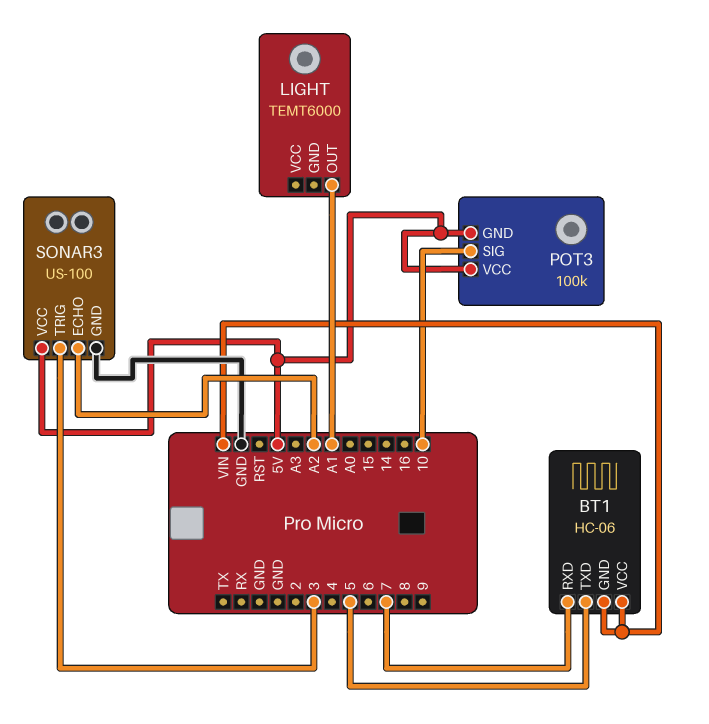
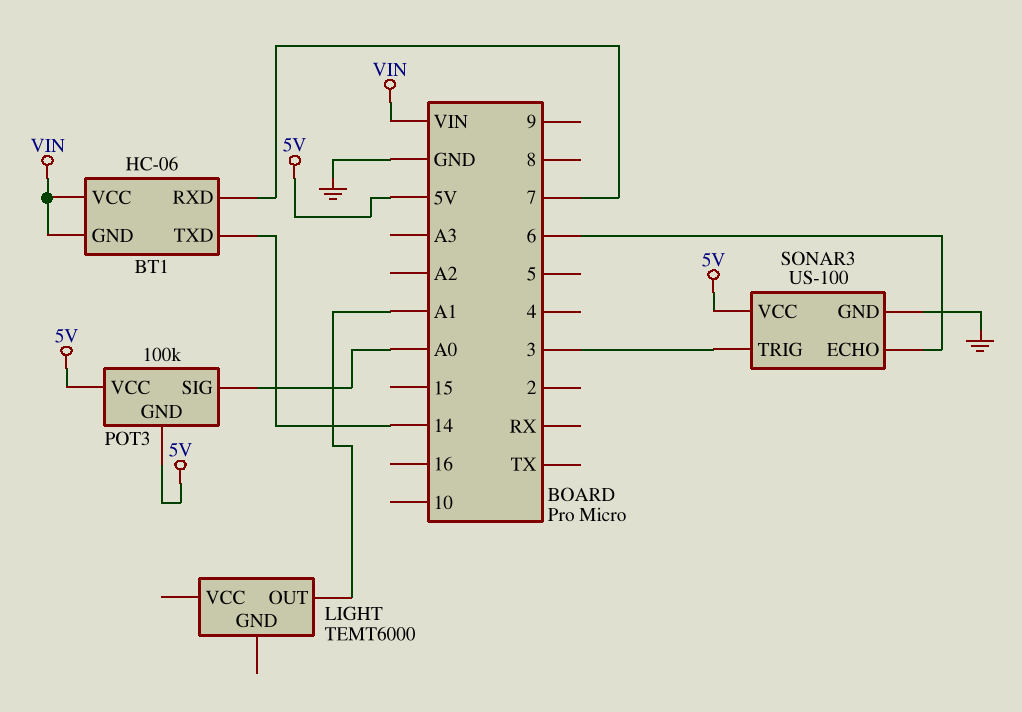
BT1 pin TXD: 5 -> 14
POT3 pin SIG: 10 -> A0
SONAR3 pin ECHO: A2 -> 6

